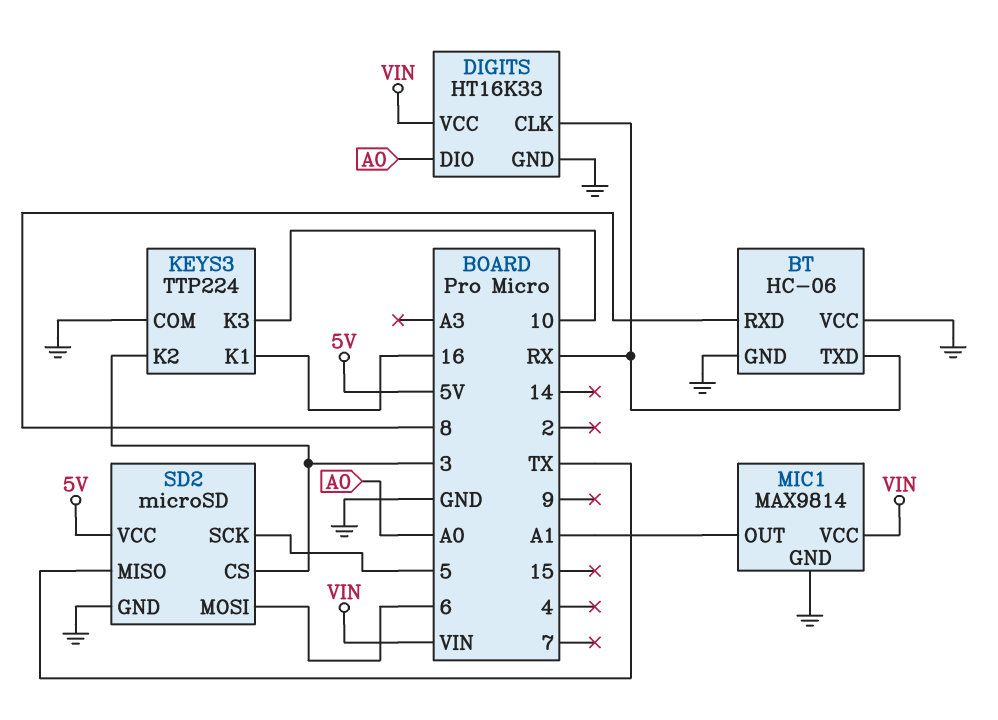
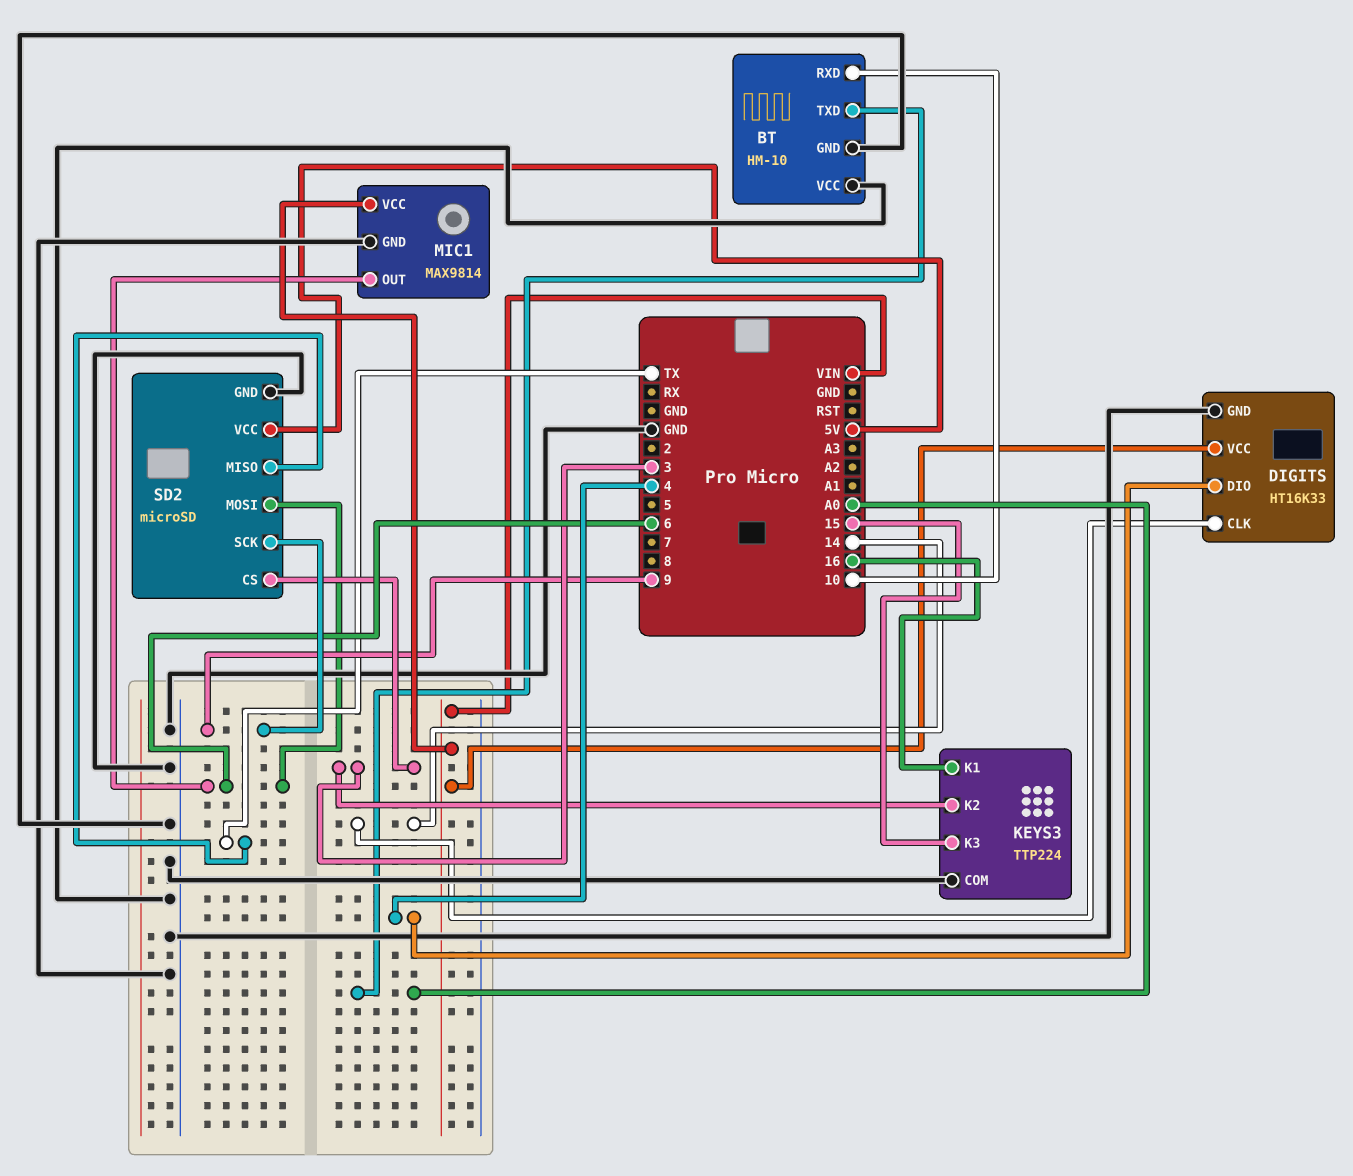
BT: HC-06 -> HM-10
BT pin RXD: 8 -> 10
BT pin TXD: RX -> A0
DIGITS pin CLK: RX -> 14
DIGITS pin DIO: A0 -> 4
KEYS3 pin K3: 10 -> 15
MIC1 pin OUT: A1 -> 6
SD2 pin SCK: 5 -> 9

